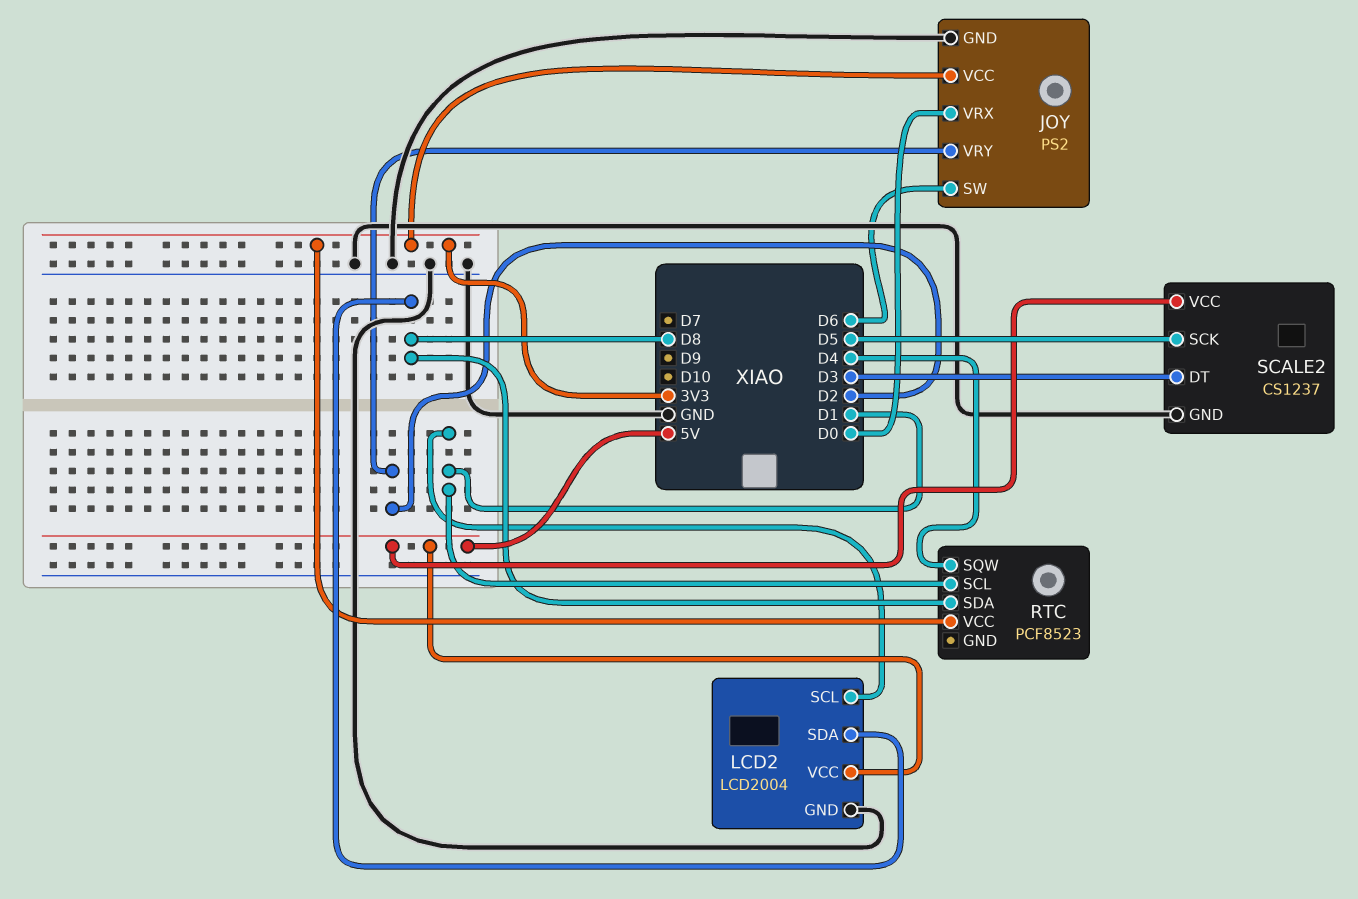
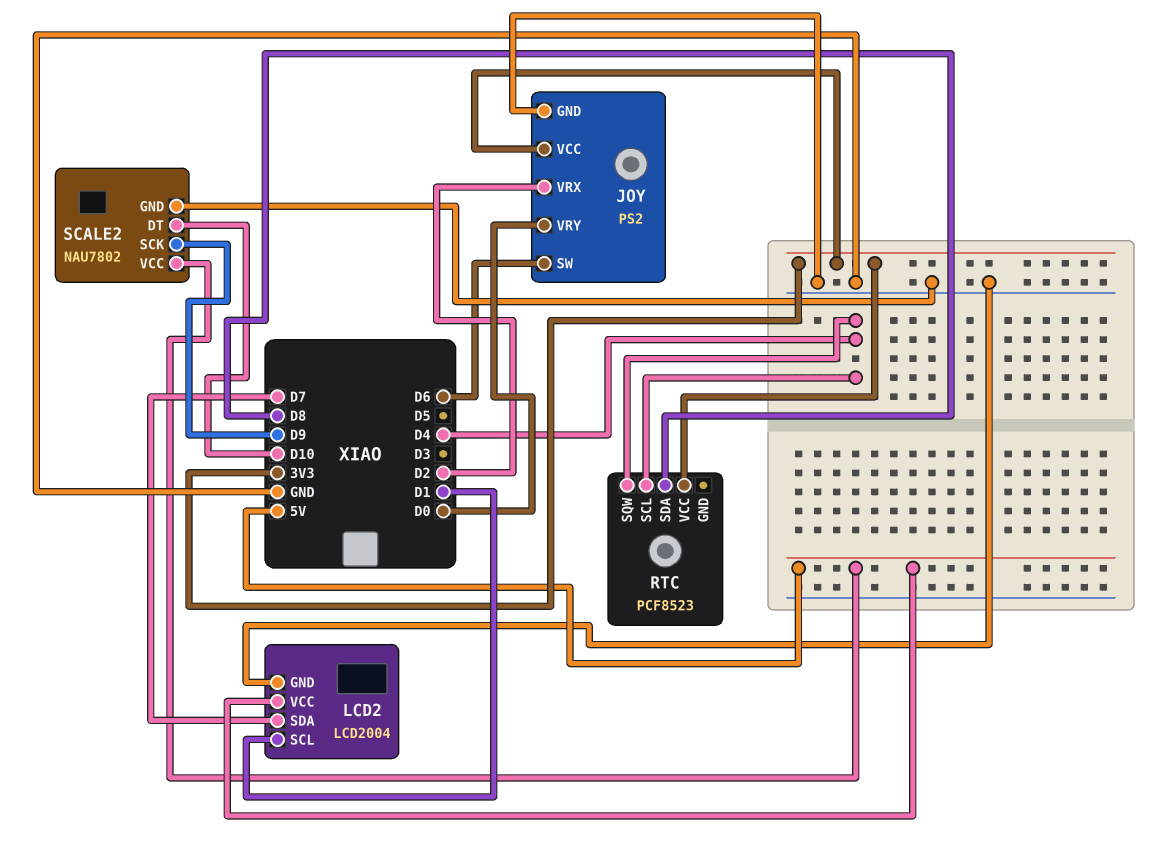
JOY pin VRX: D0 -> D2
JOY pin VRY: D2 -> D0
LCD2 pin SDA: D8 -> D7
RTC pin SCL: D1 -> D4
SCALE2: CS1237 -> NAU7802
SCALE2 pin DT: D3 -> D10
SCALE2 pin SCK: D5 -> D9

